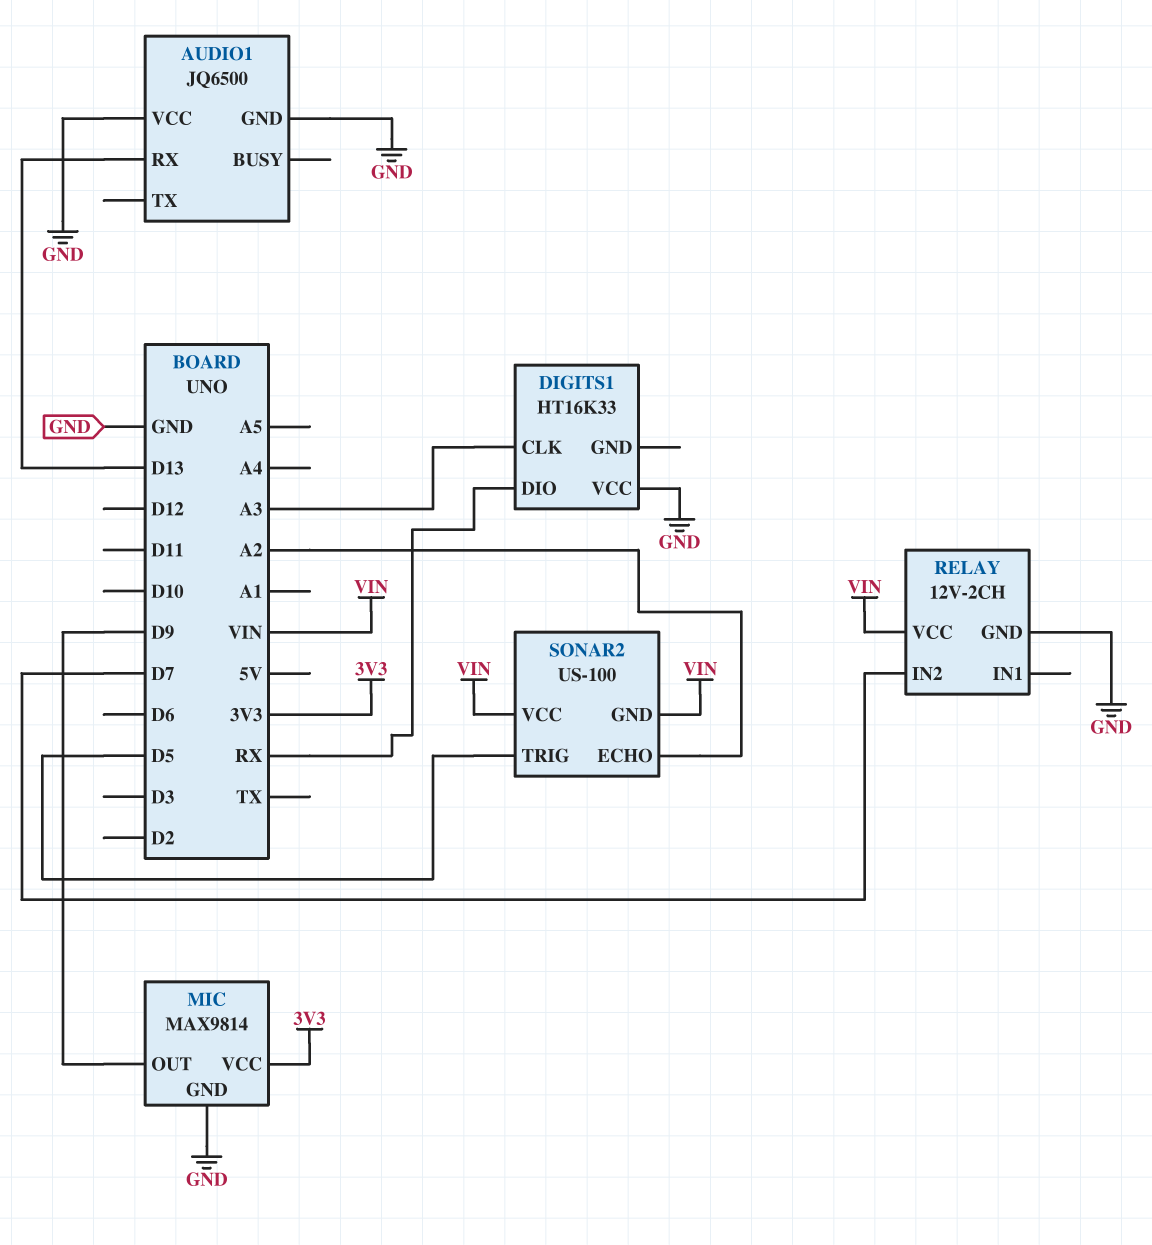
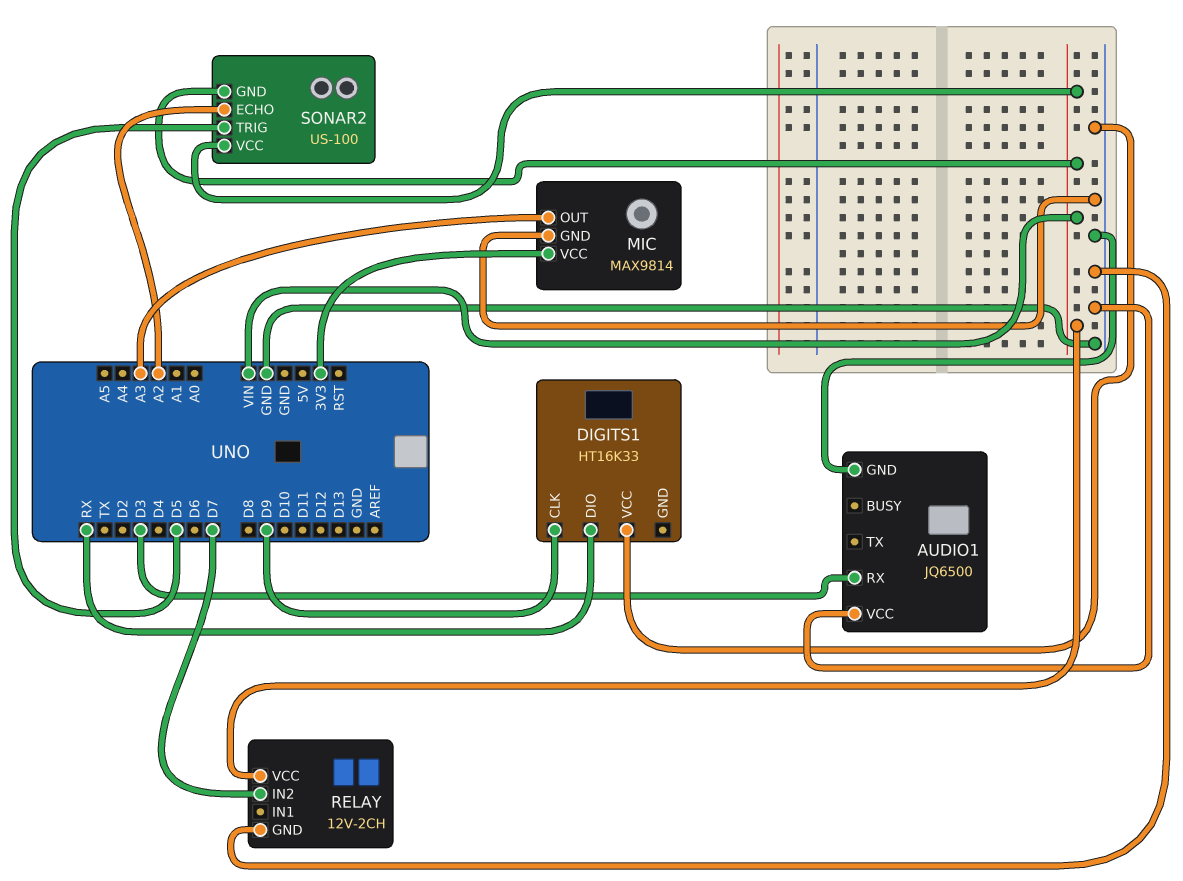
AUDIO1 pin RX: D13 -> D3
DIGITS1 pin CLK: A3 -> D9
MIC pin OUT: D9 -> A3

